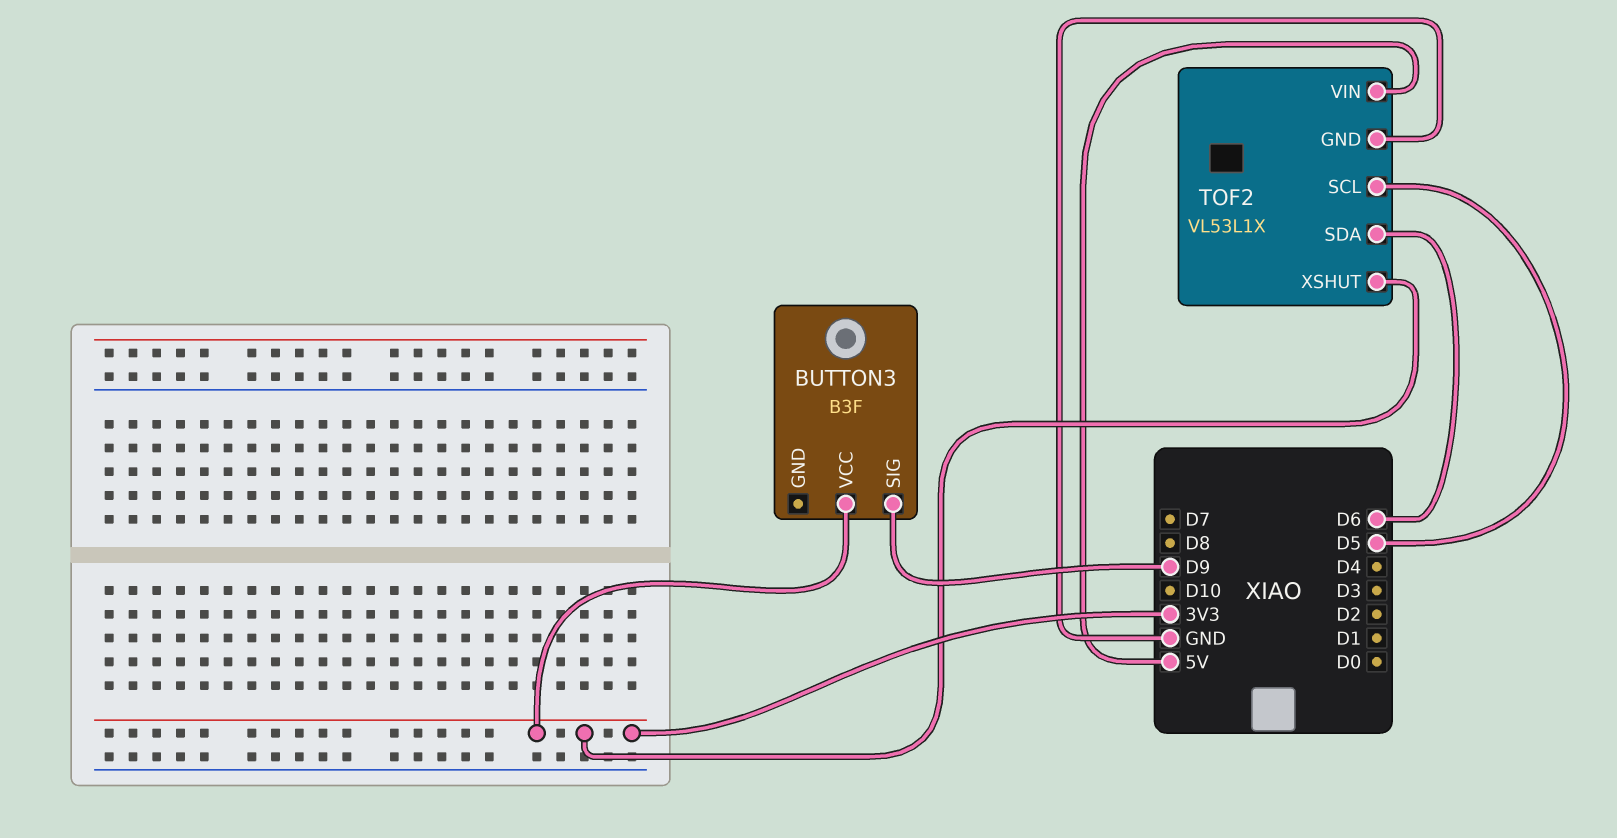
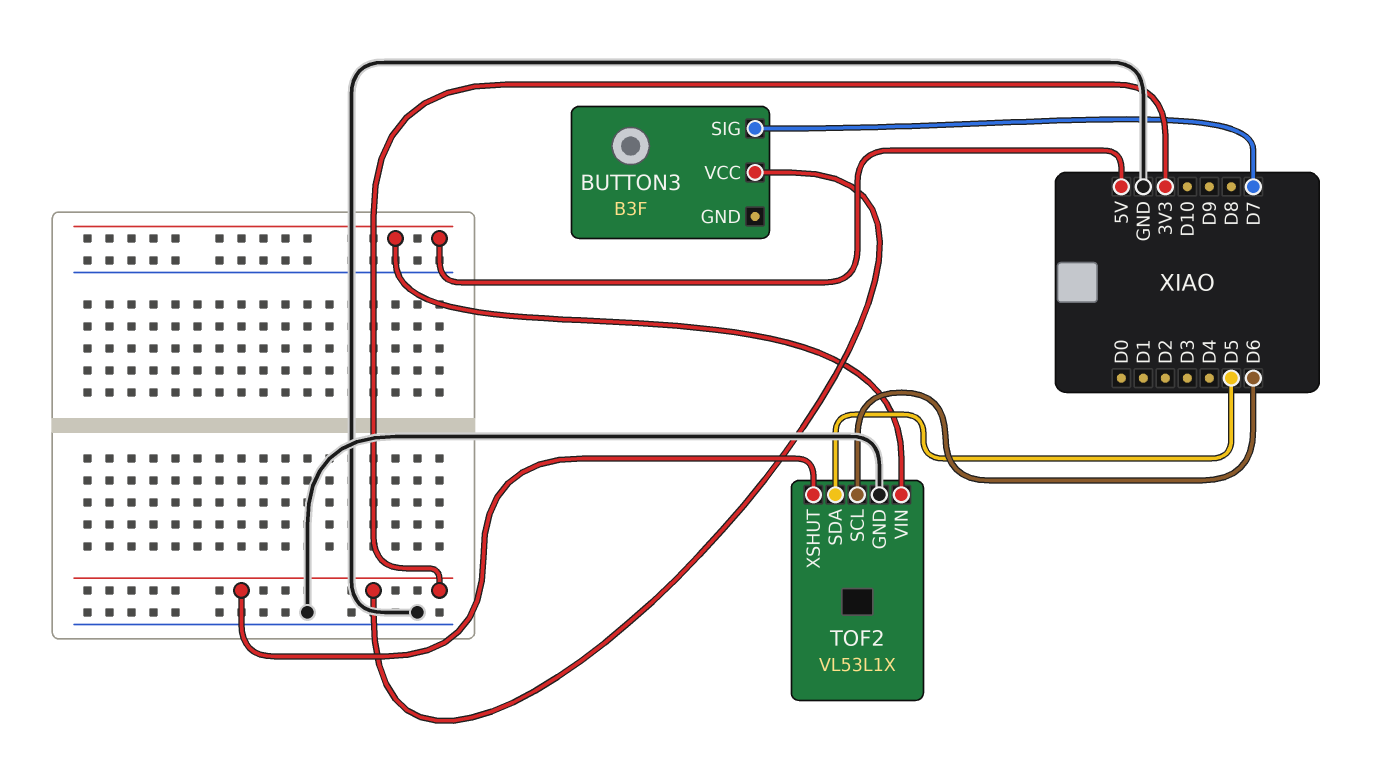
BUTTON3 pin SIG: D9 -> D7
TOF2 pin SCL: D5 -> D6
TOF2 pin SDA: D6 -> D5

